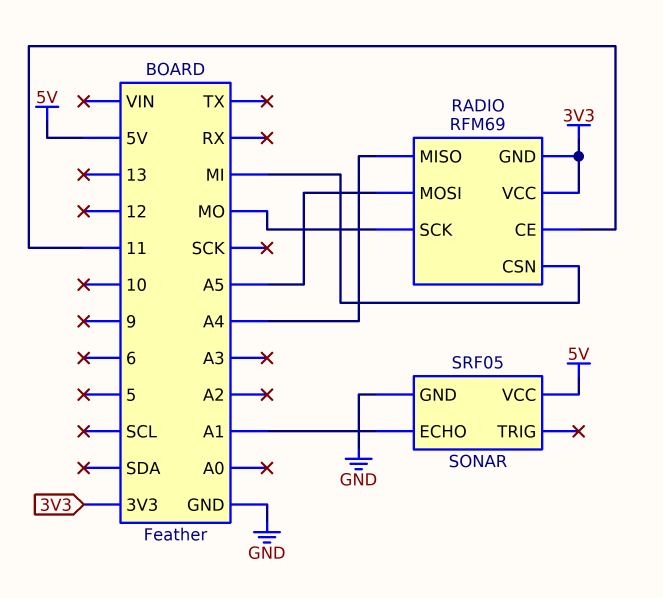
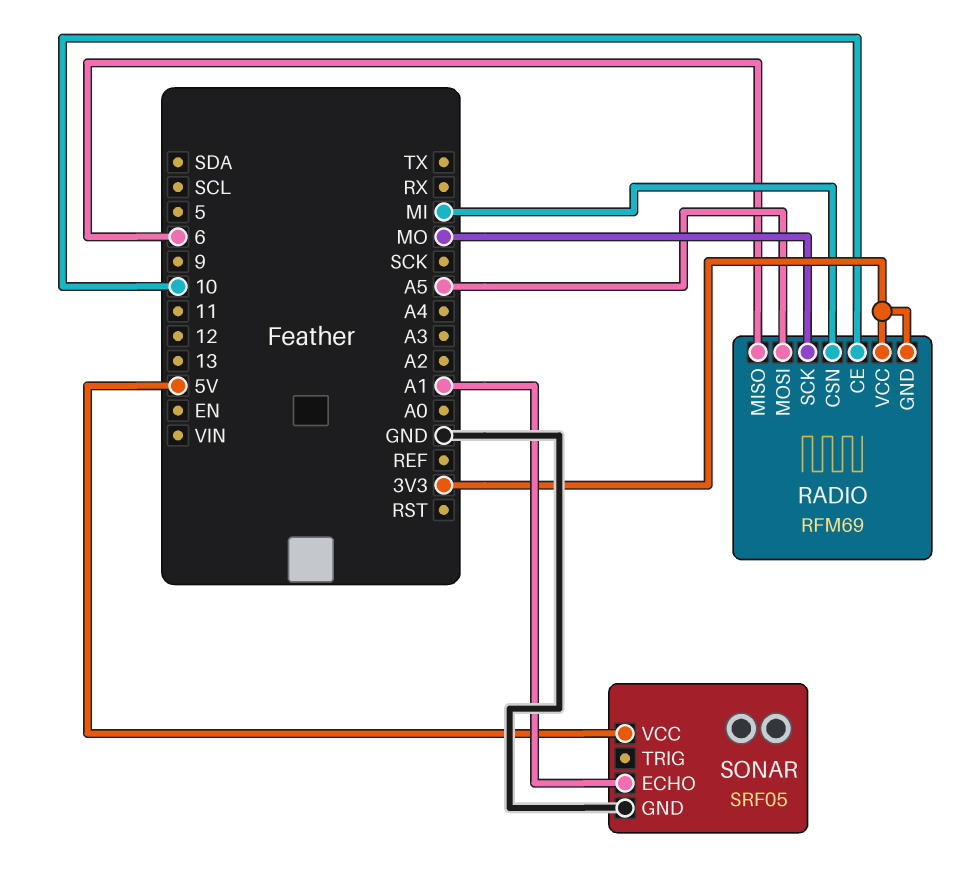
RADIO pin CE: 11 -> 10
RADIO pin MISO: A4 -> 6

